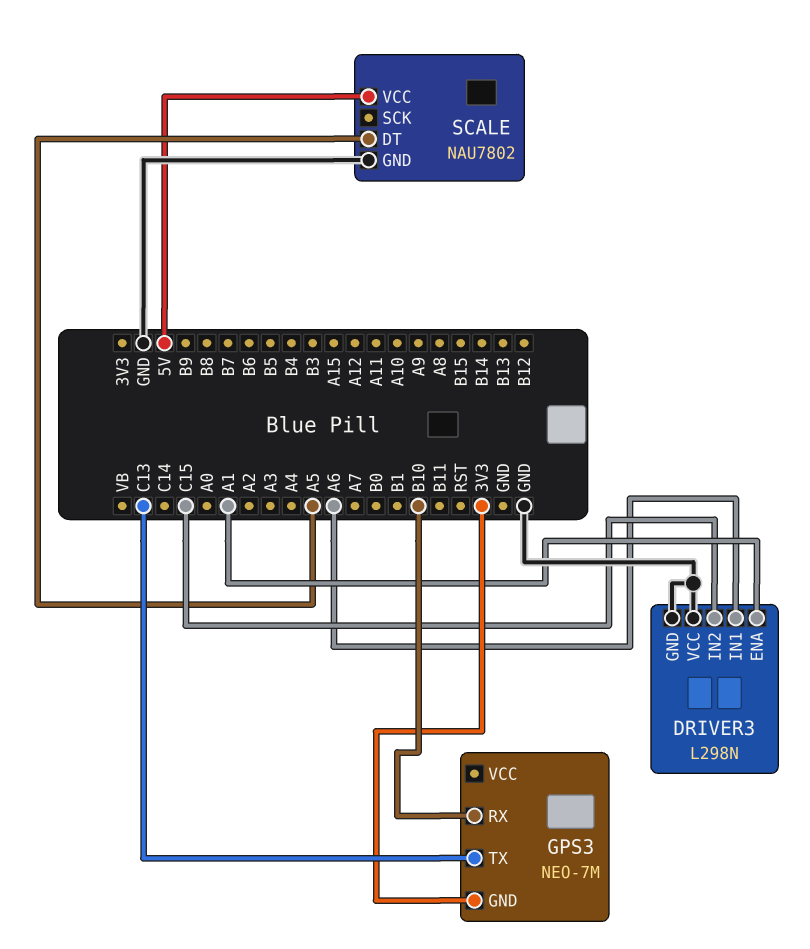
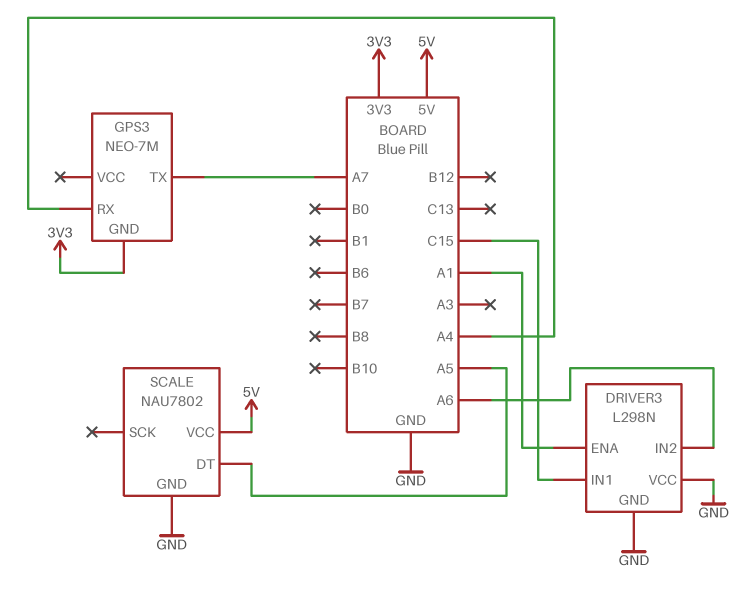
DRIVER3 pin IN1: A6 -> C15
DRIVER3 pin IN2: C15 -> A6
GPS3 pin RX: B10 -> A4
GPS3 pin TX: C13 -> A7

